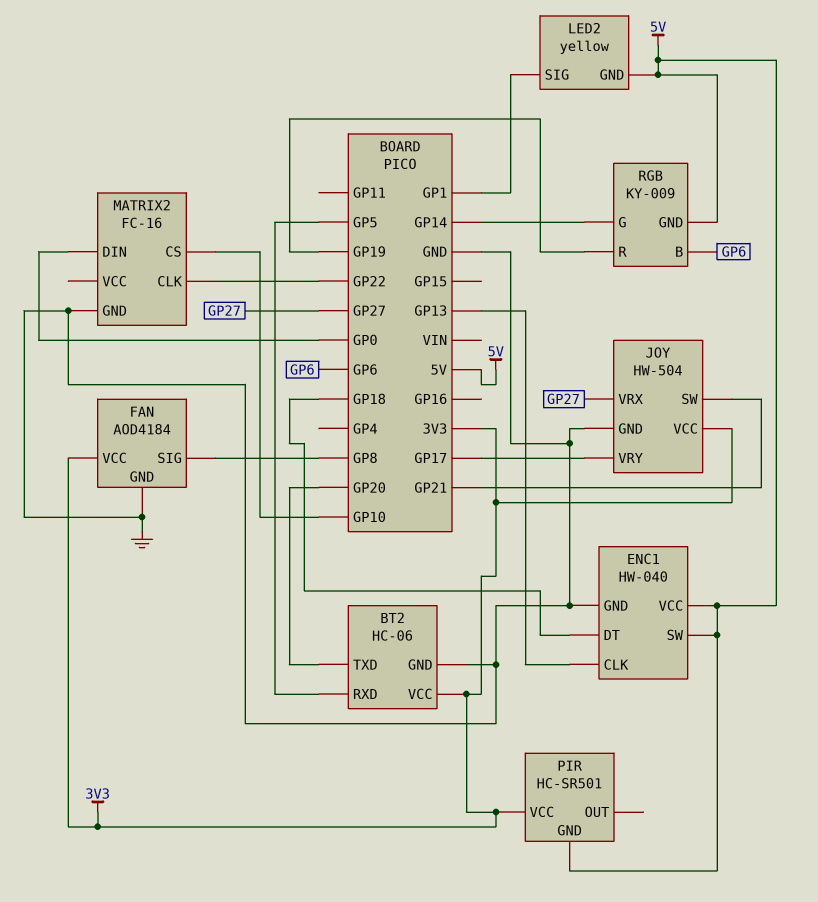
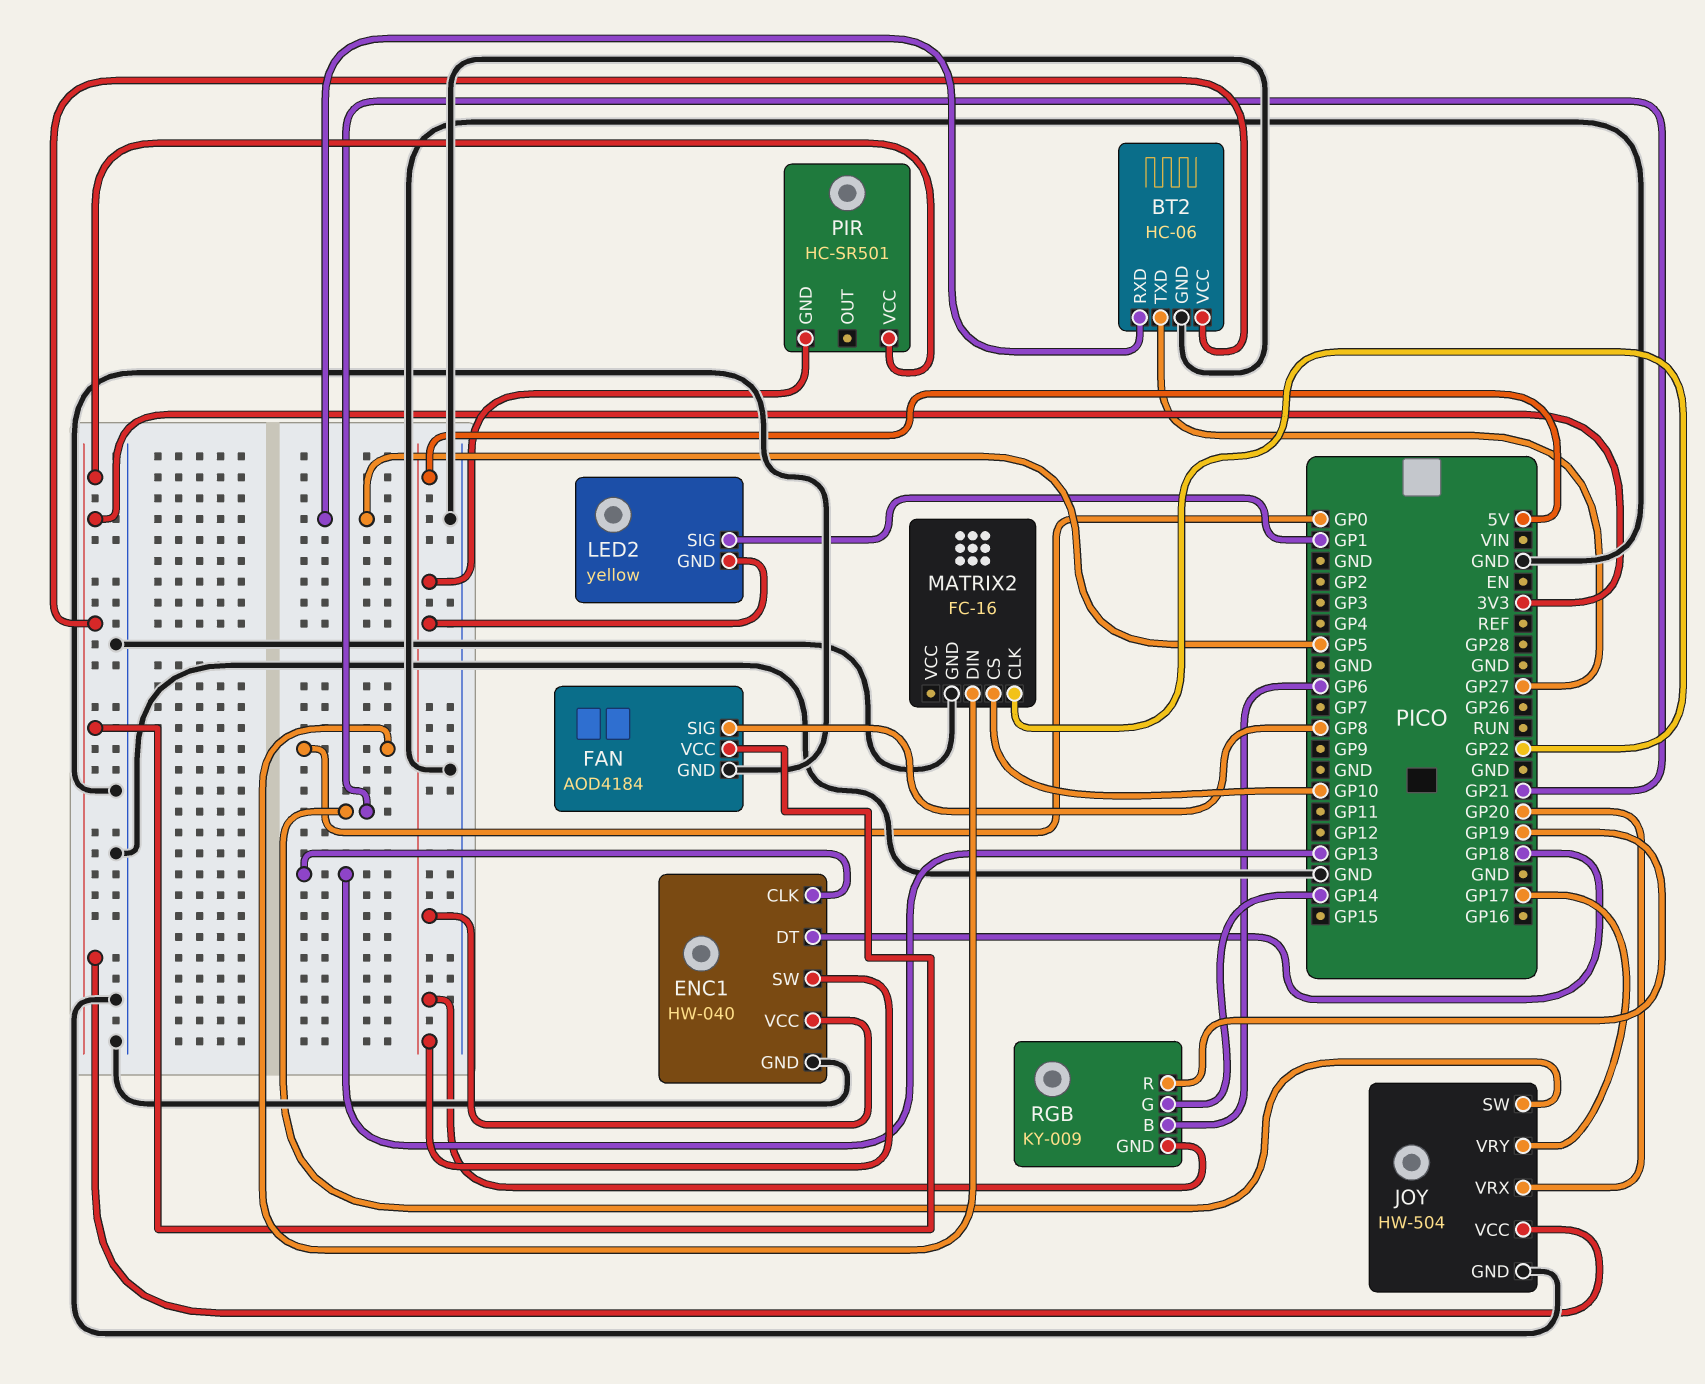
BT2 pin TXD: GP20 -> GP27
JOY pin VRX: GP27 -> GP20

